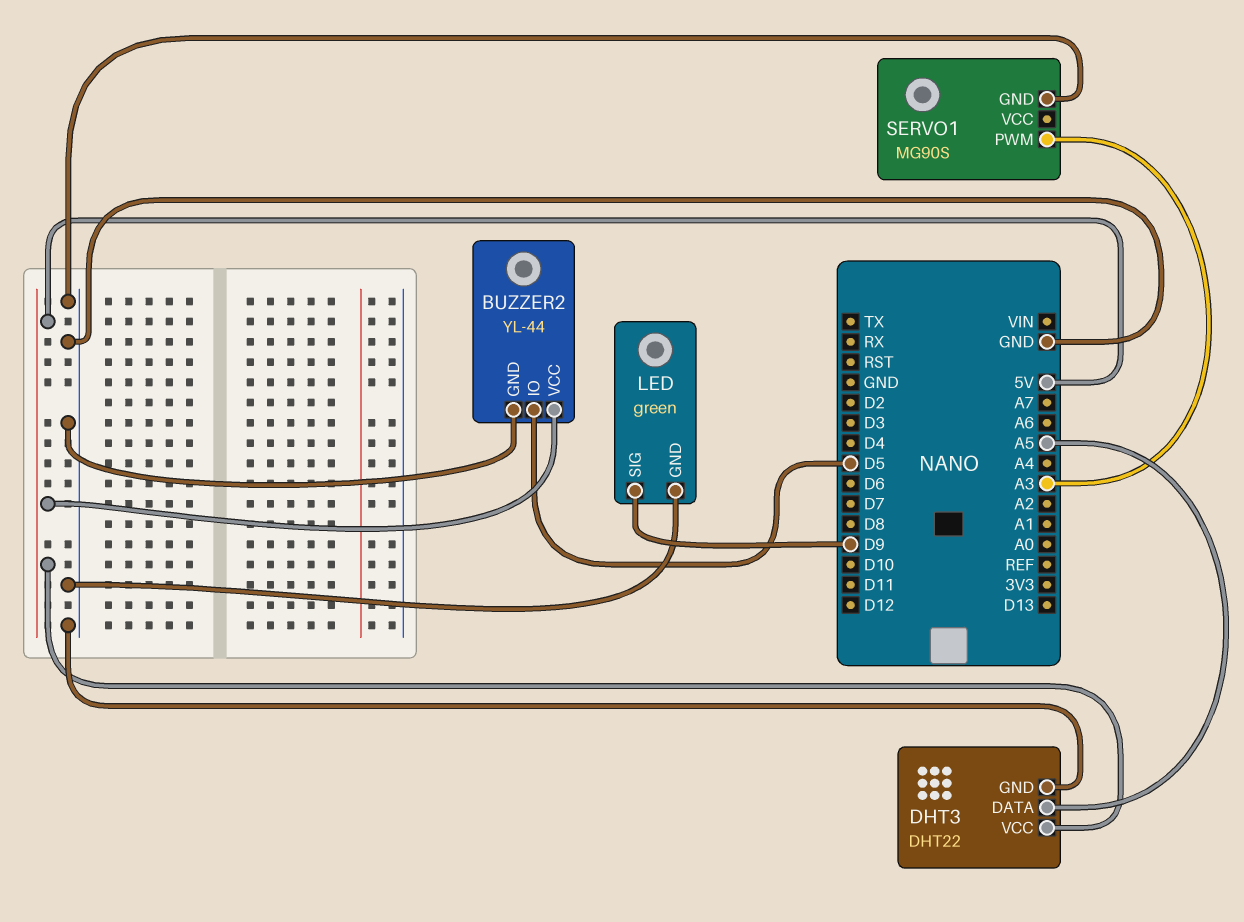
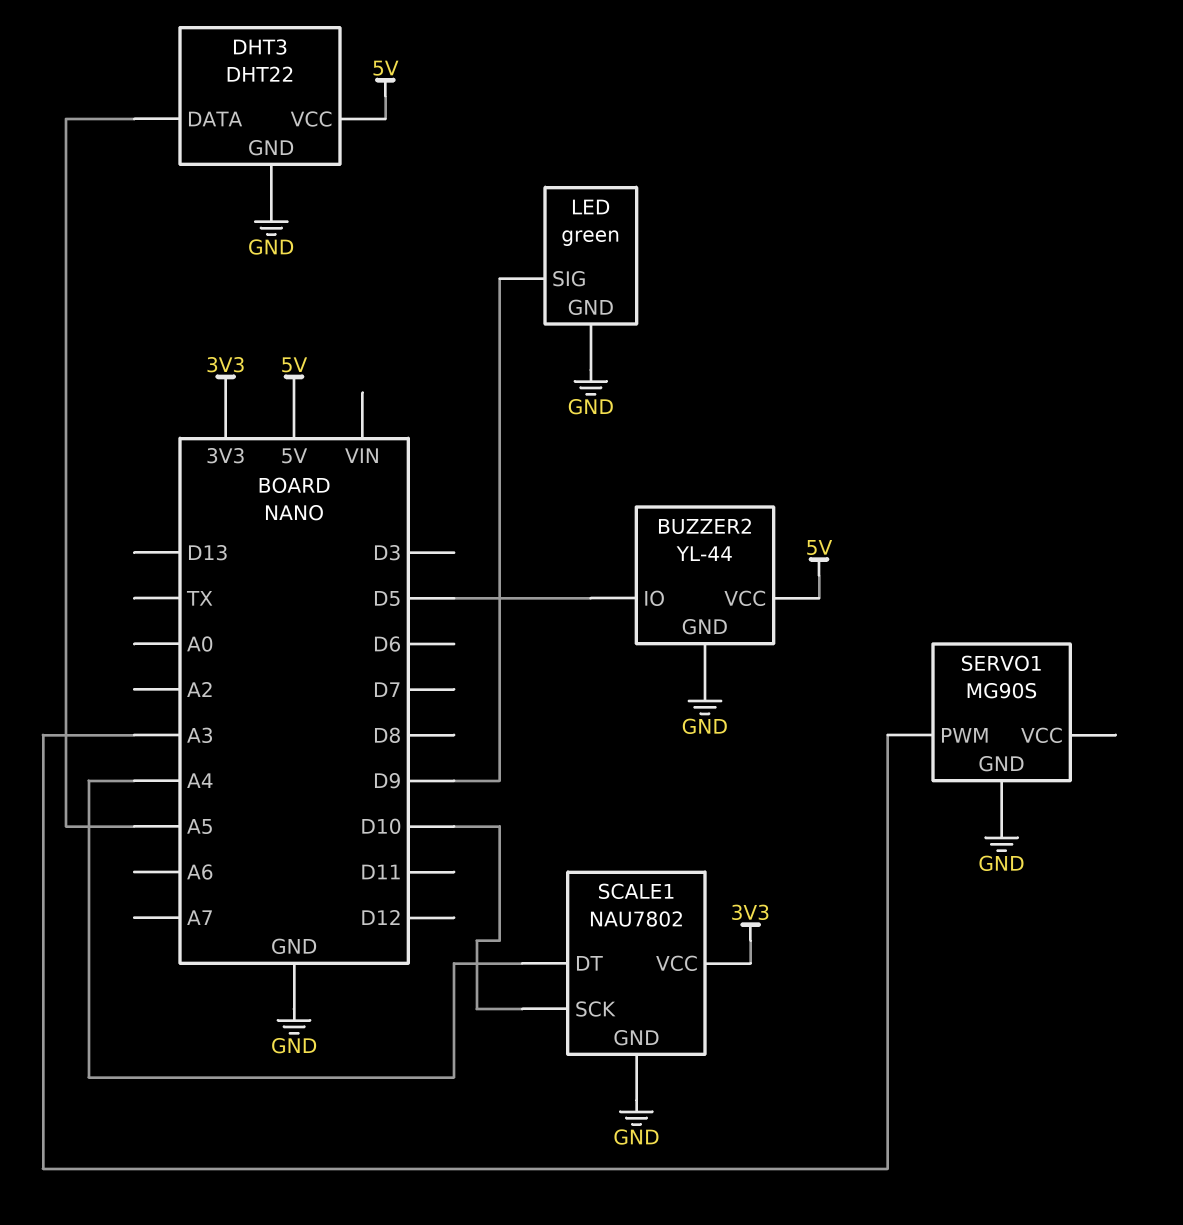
SCALE1: none -> NAU7802
SCALE1 pin DT: none -> A4
SCALE1 pin GND: none -> GND
SCALE1 pin SCK: none -> D10
SCALE1 pin VCC: none -> 3V3

